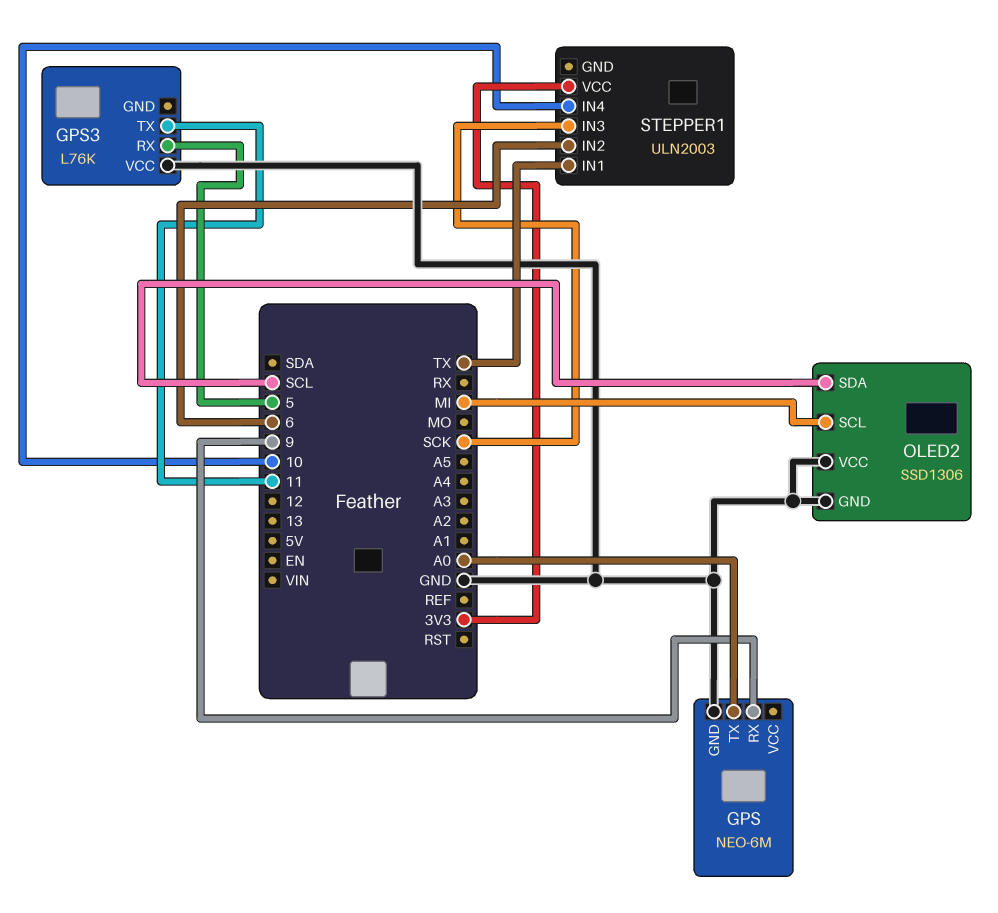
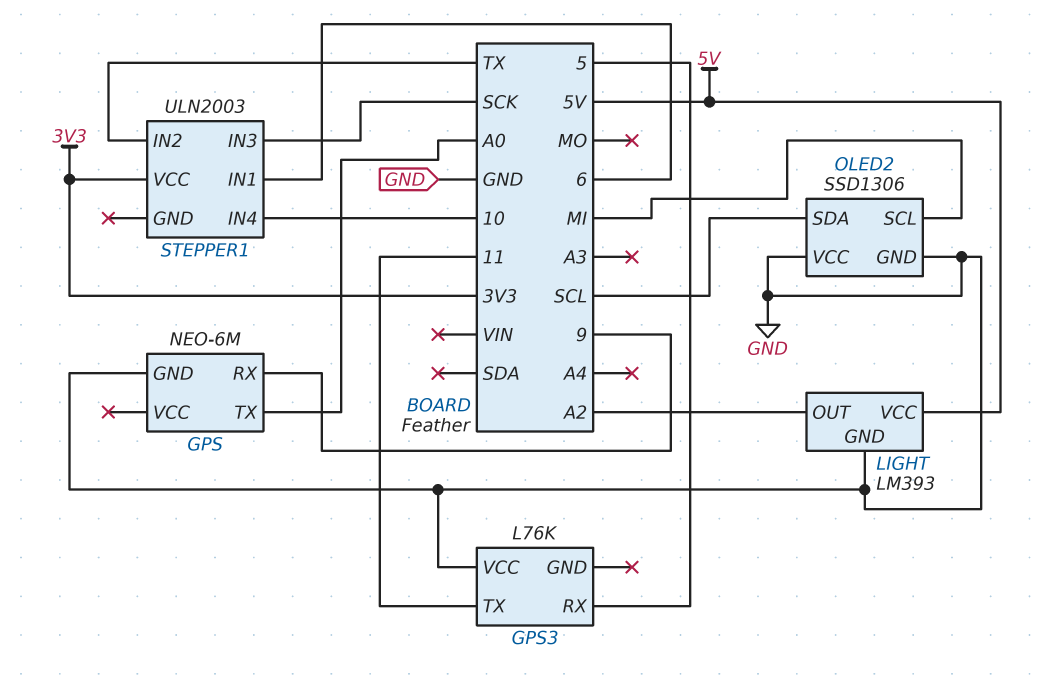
LIGHT: none -> LM393
LIGHT pin GND: none -> GND
LIGHT pin OUT: none -> A2
LIGHT pin VCC: none -> 5V
STEPPER1 pin IN1: TX -> 6
STEPPER1 pin IN2: 6 -> TX

